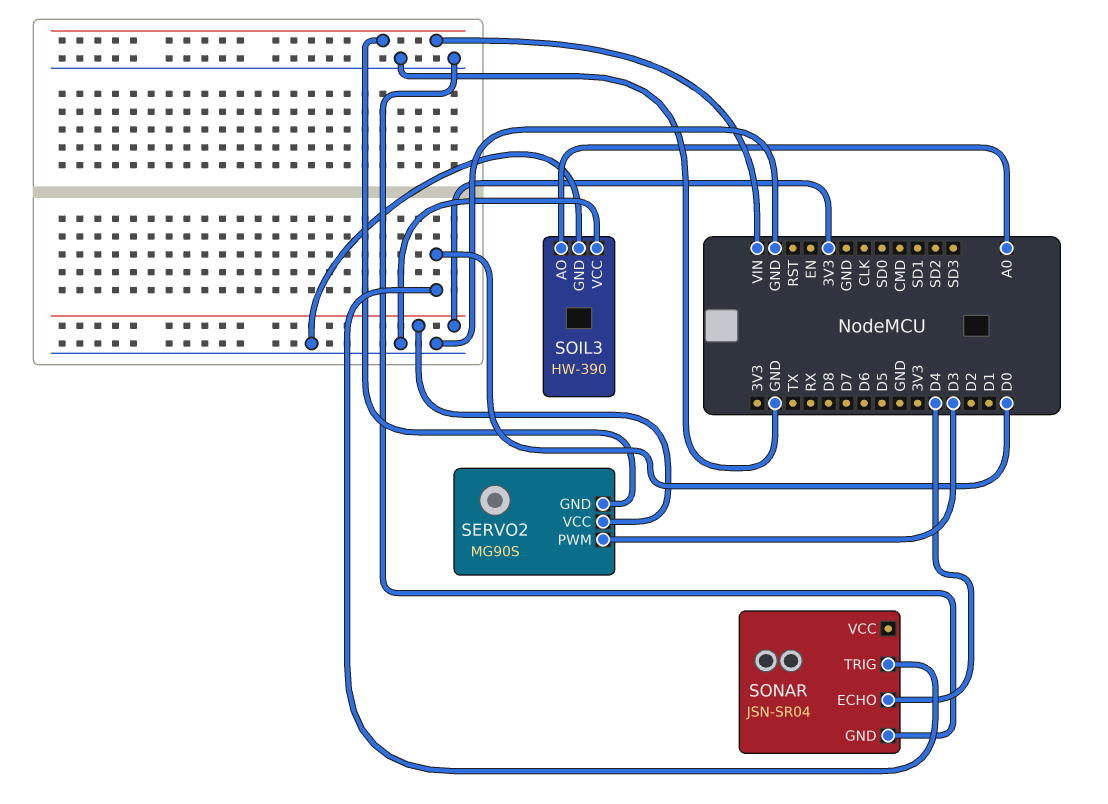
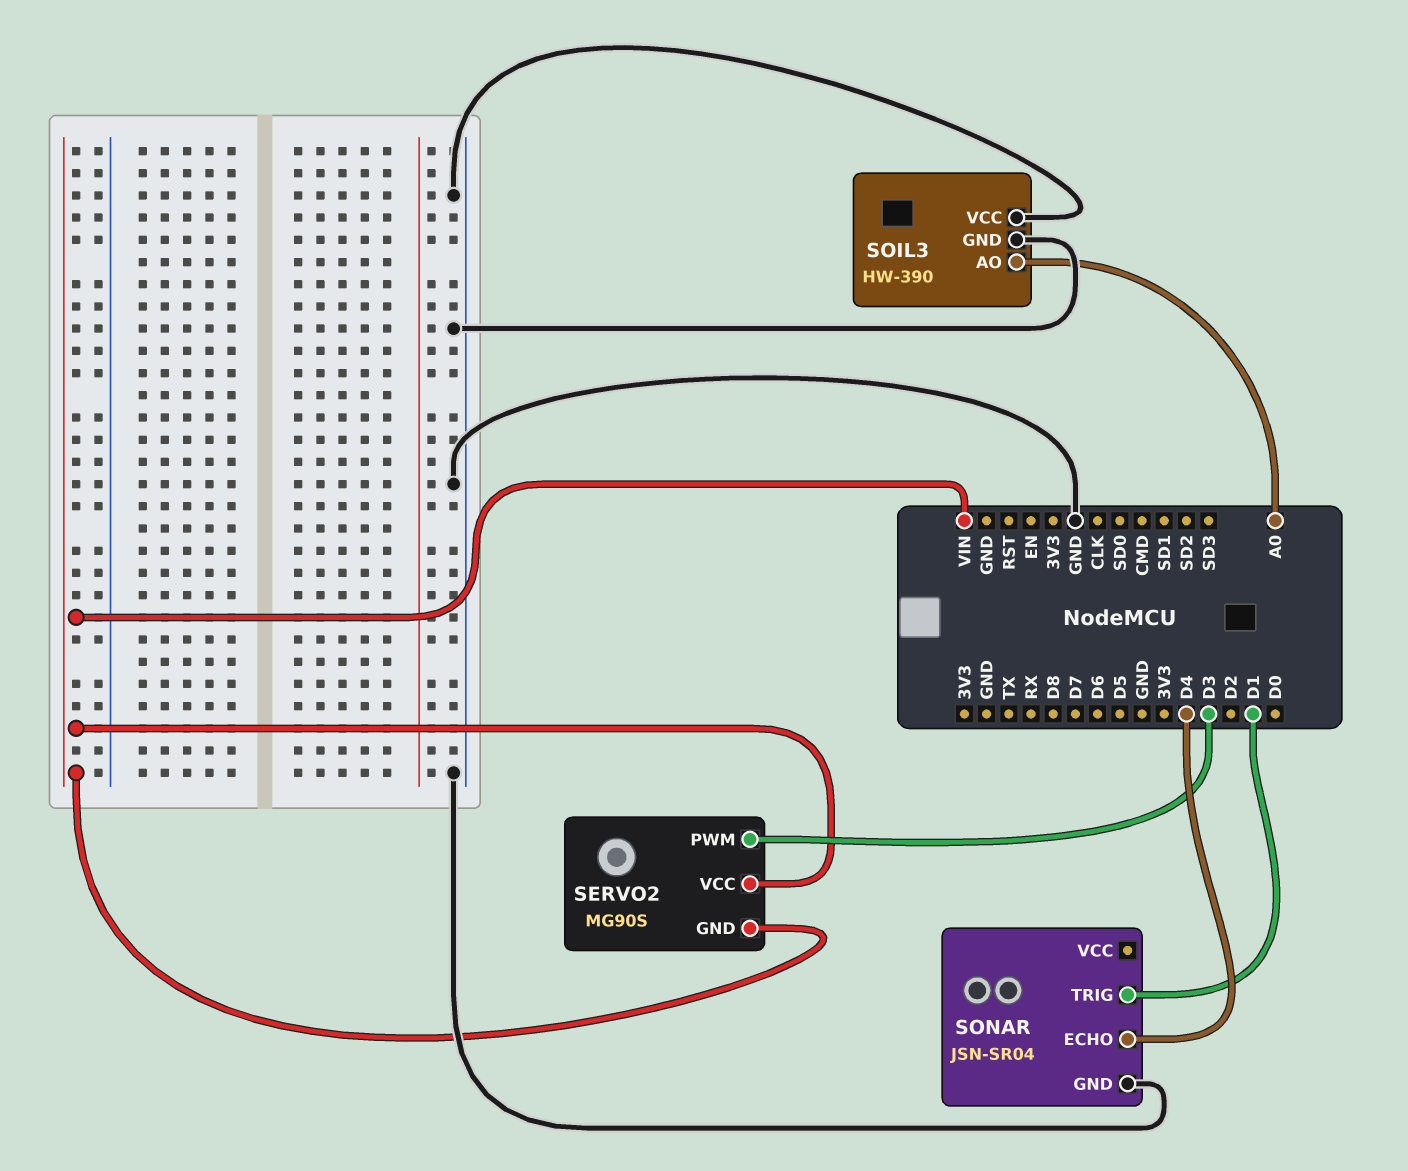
SERVO2 pin VCC: 3V3 -> VIN
SONAR pin TRIG: D0 -> D1

